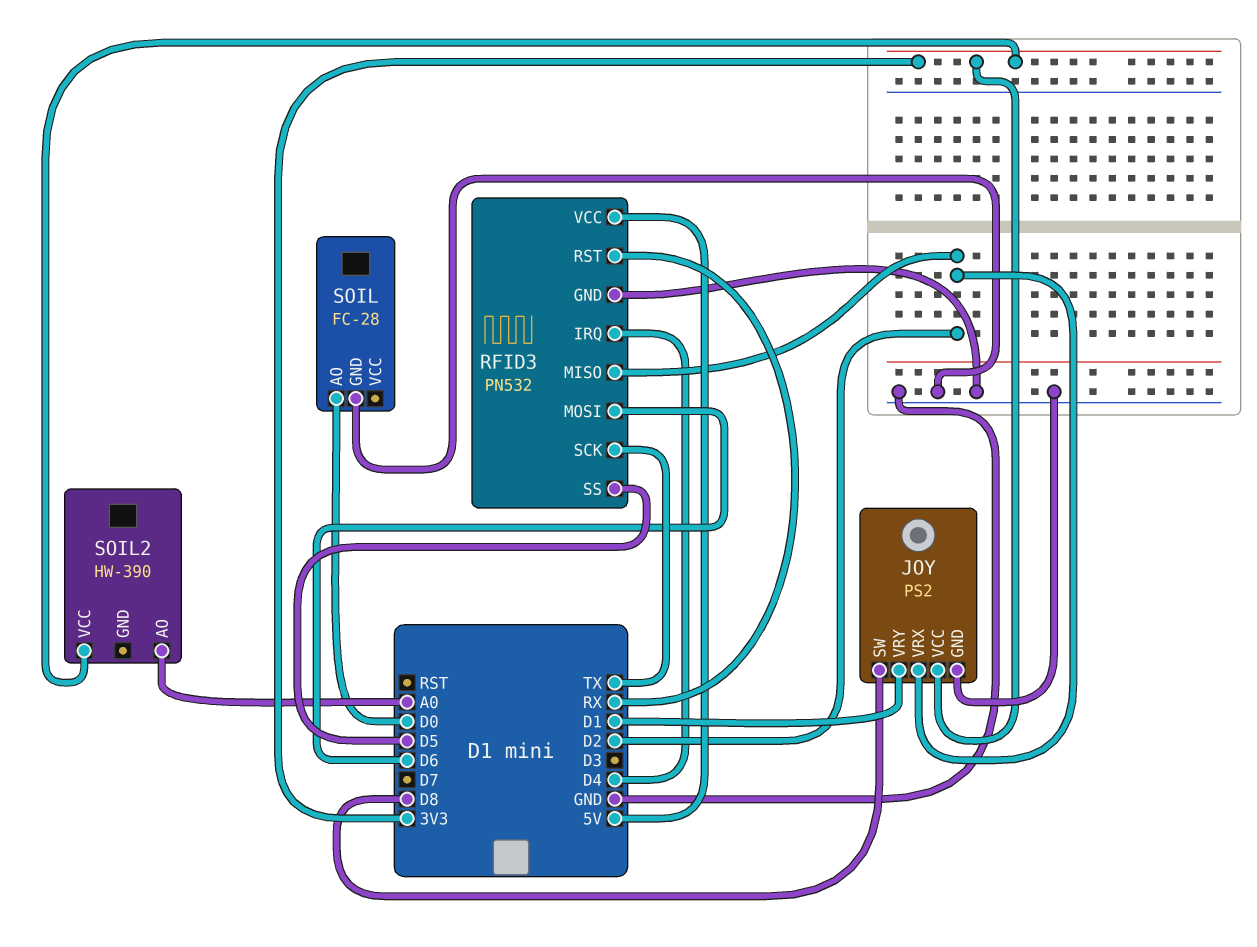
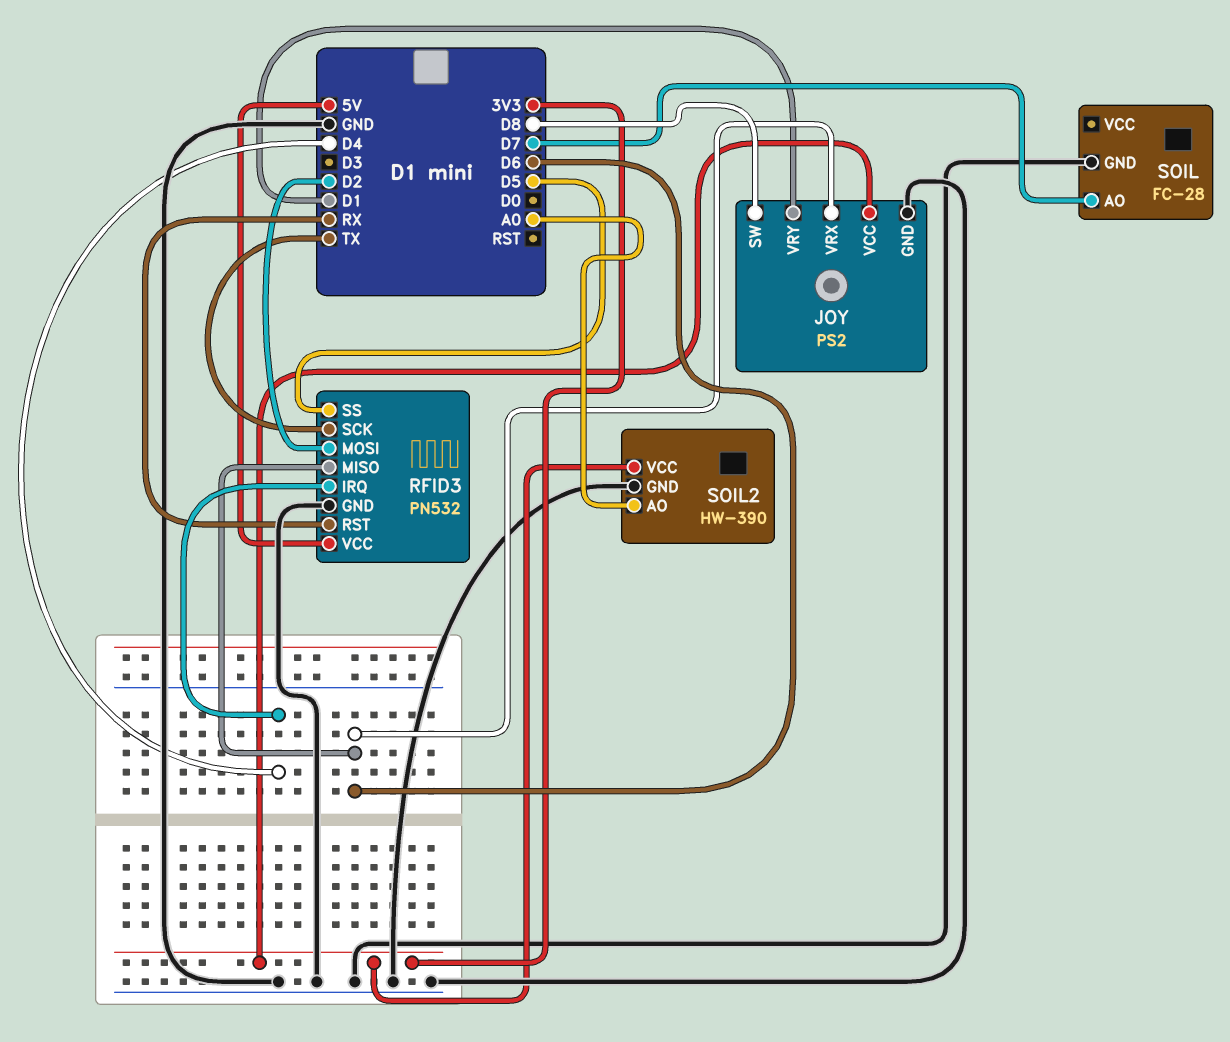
JOY pin VRX: D2 -> D6
RFID3 pin MISO: D2 -> D6
RFID3 pin MOSI: D6 -> D2
SOIL pin AO: D0 -> D7
SOIL2 pin GND: none -> GND

